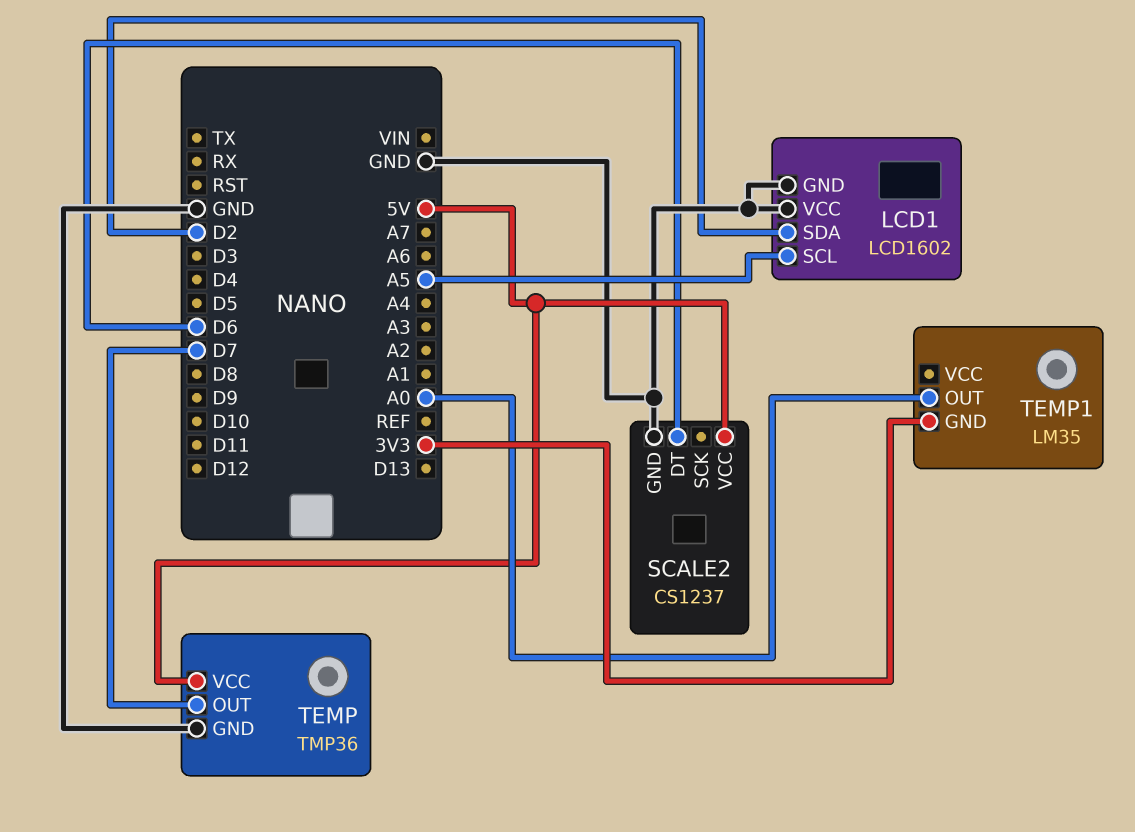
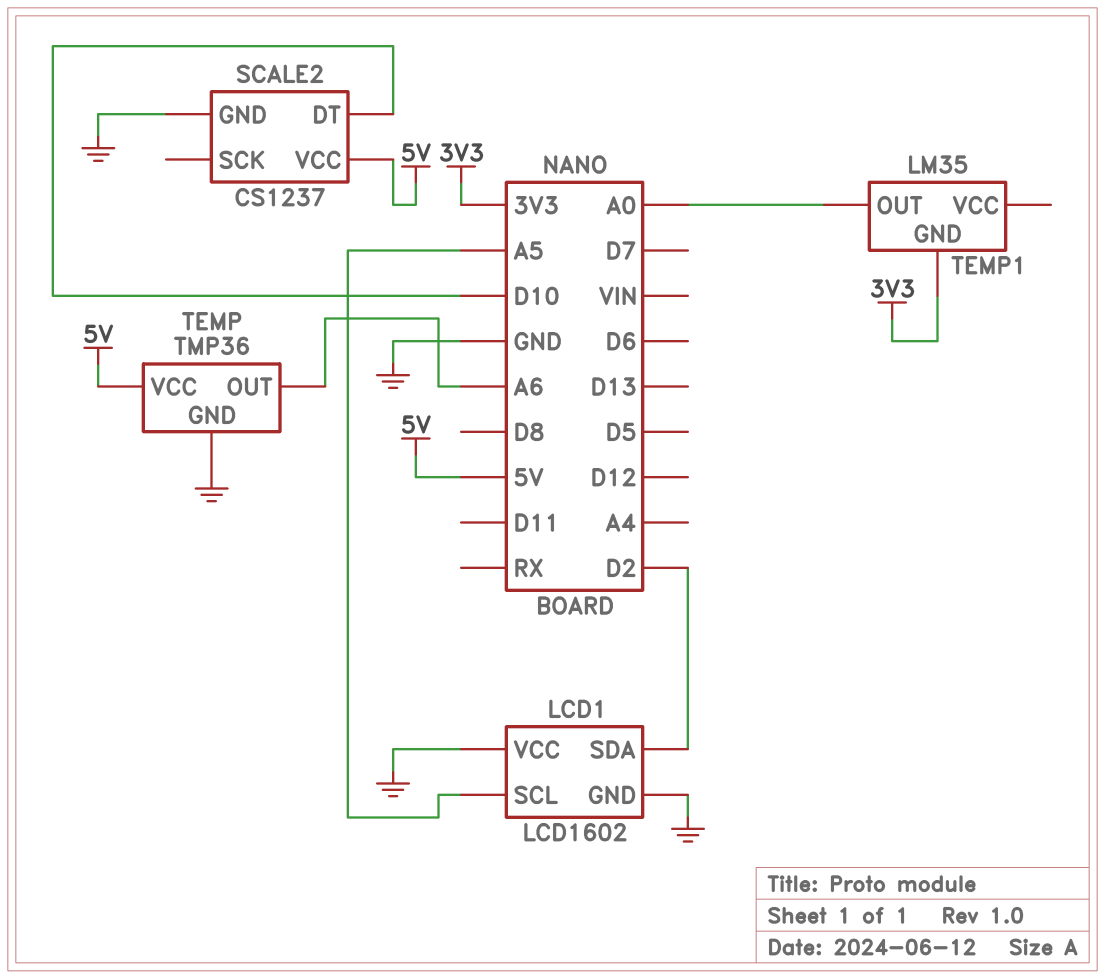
SCALE2 pin DT: D6 -> D10
TEMP pin OUT: D7 -> A6

